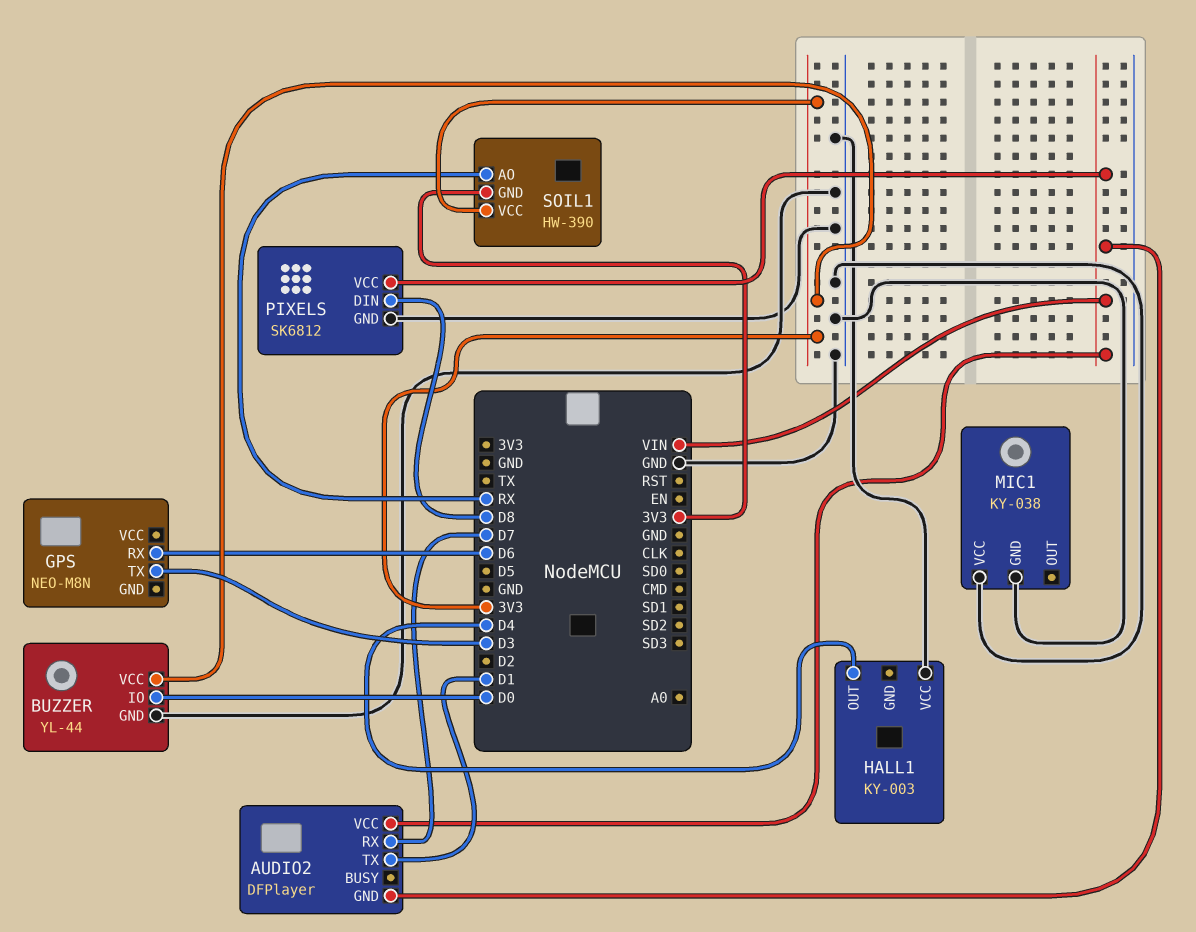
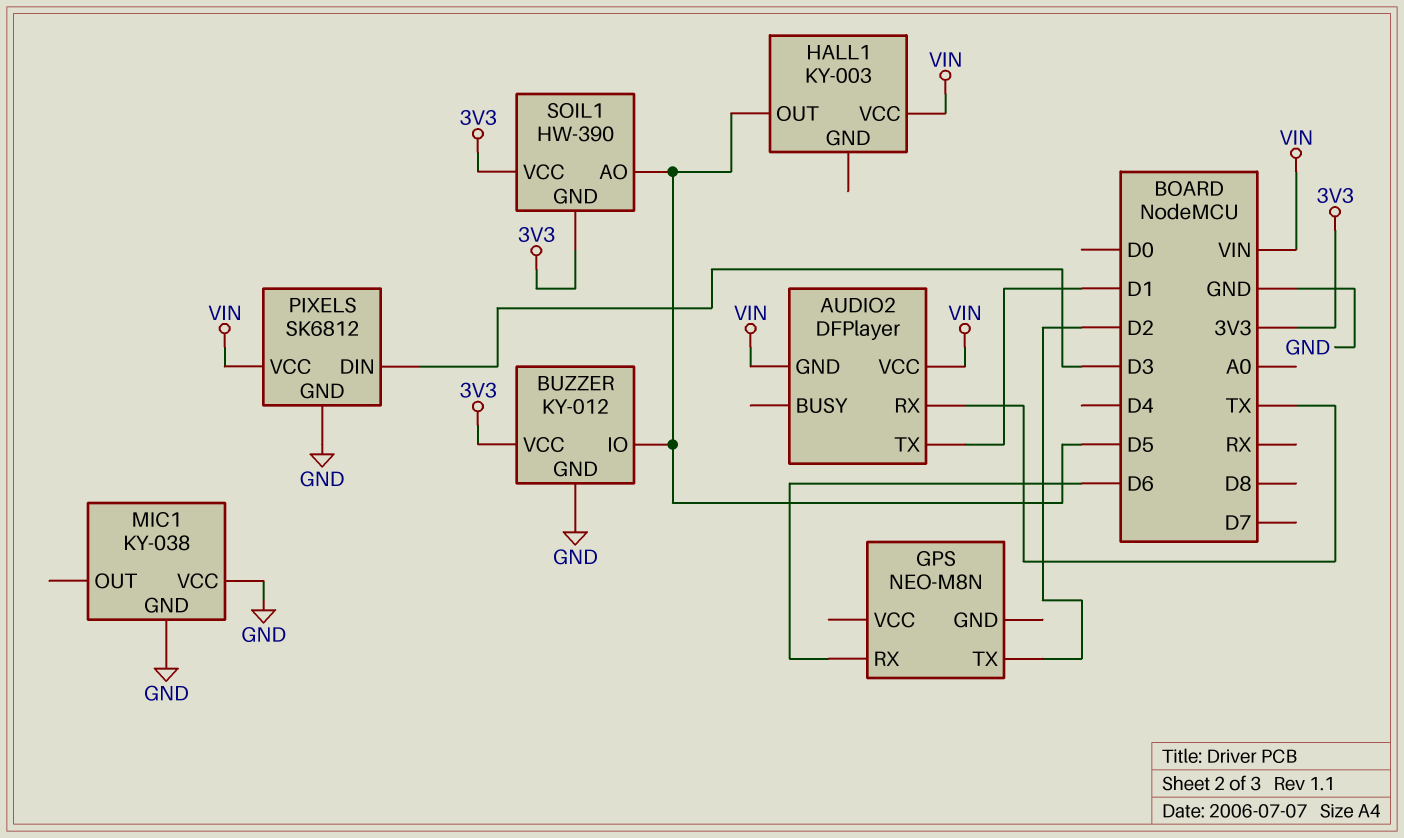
AUDIO2 pin RX: D7 -> TX
BUZZER: YL-44 -> KY-012
BUZZER pin IO: D0 -> D5
GPS pin TX: D3 -> D2
HALL1 pin OUT: D4 -> D5
HALL1 pin VCC: GND -> VIN
PIXELS pin DIN: D8 -> D3
SOIL1 pin AO: RX -> D5

